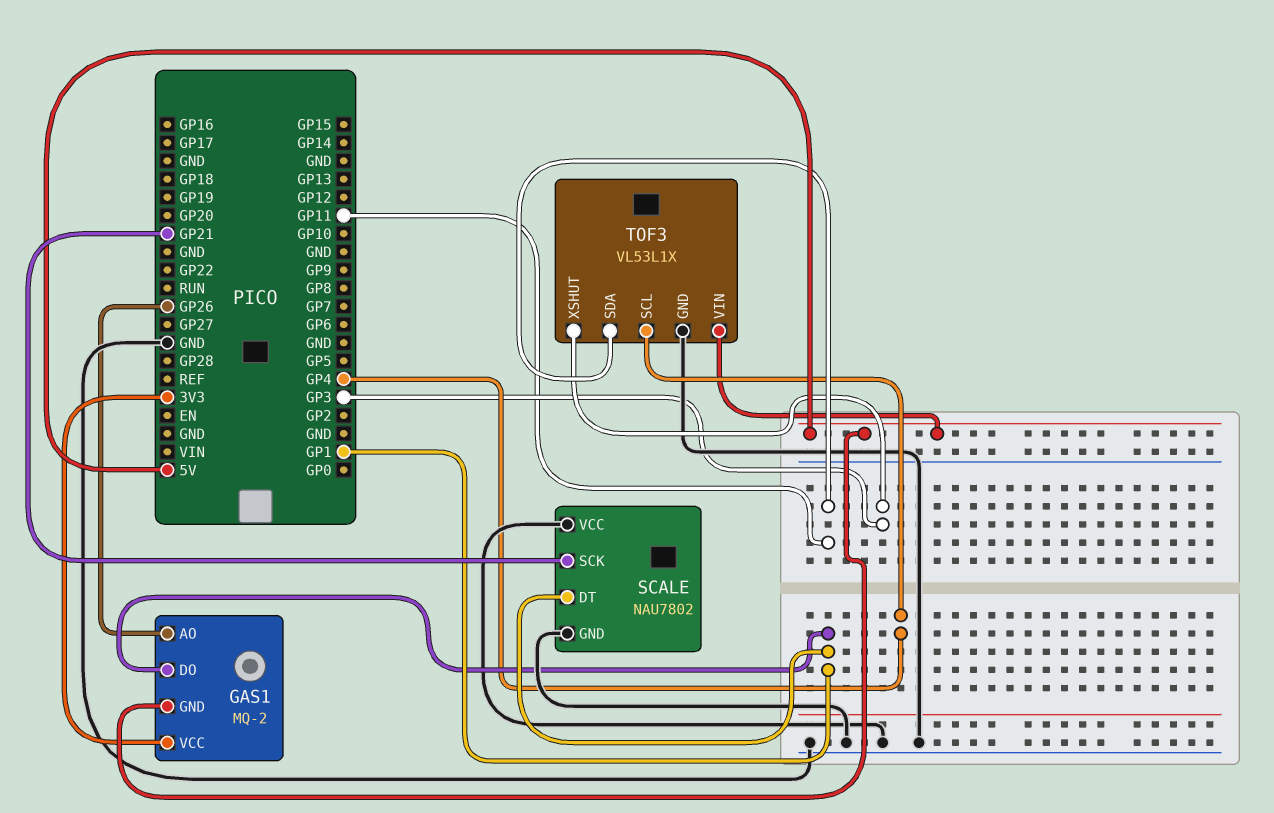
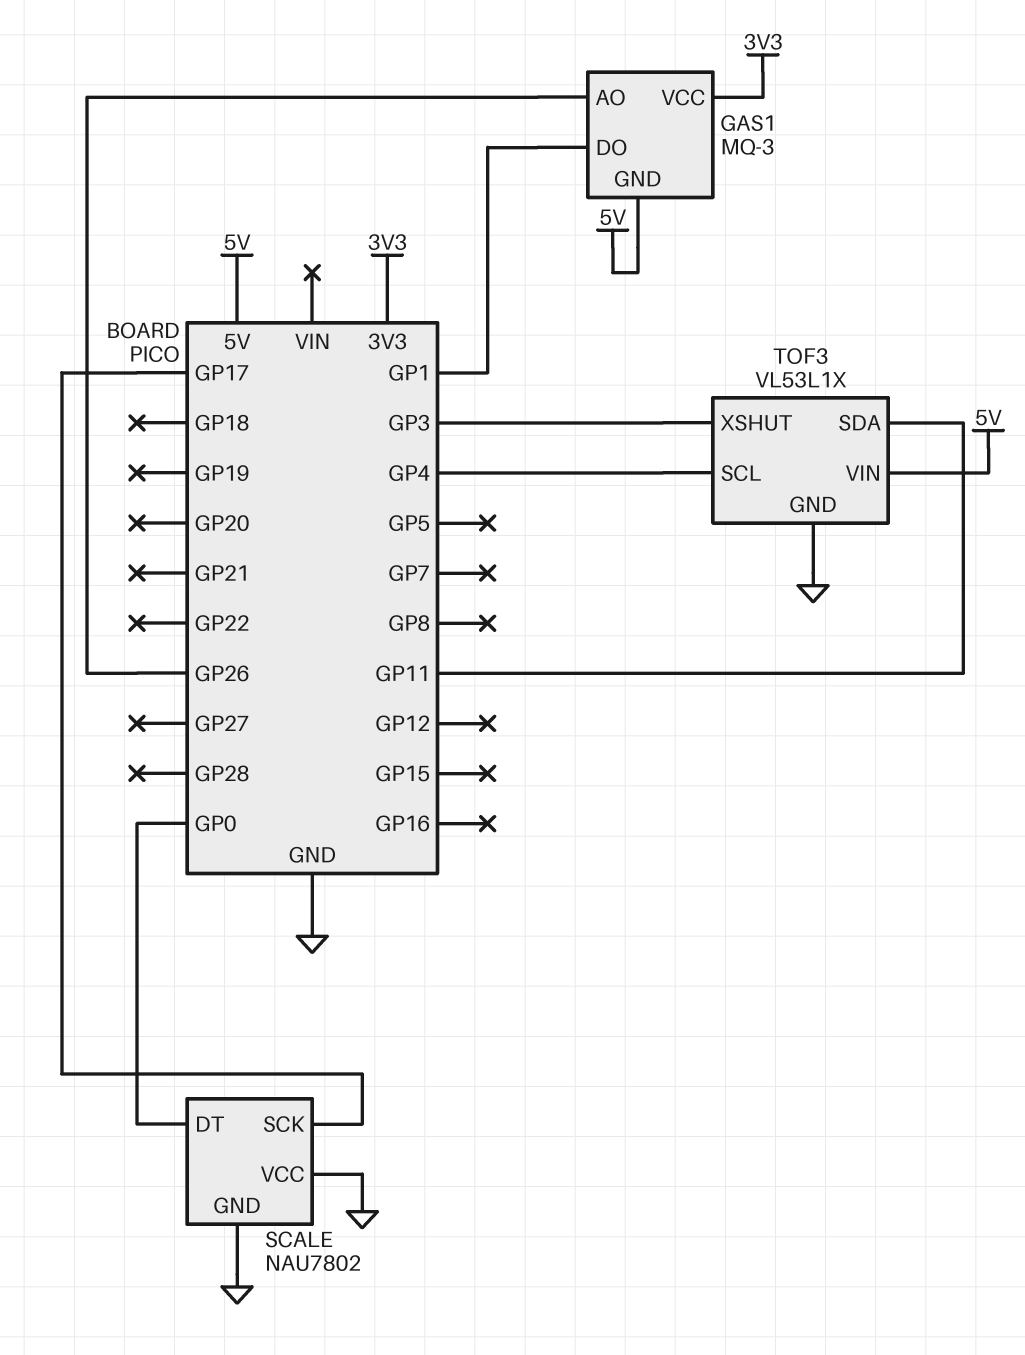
GAS1: MQ-2 -> MQ-3
SCALE pin DT: GP1 -> GP0
SCALE pin SCK: GP21 -> GP17

